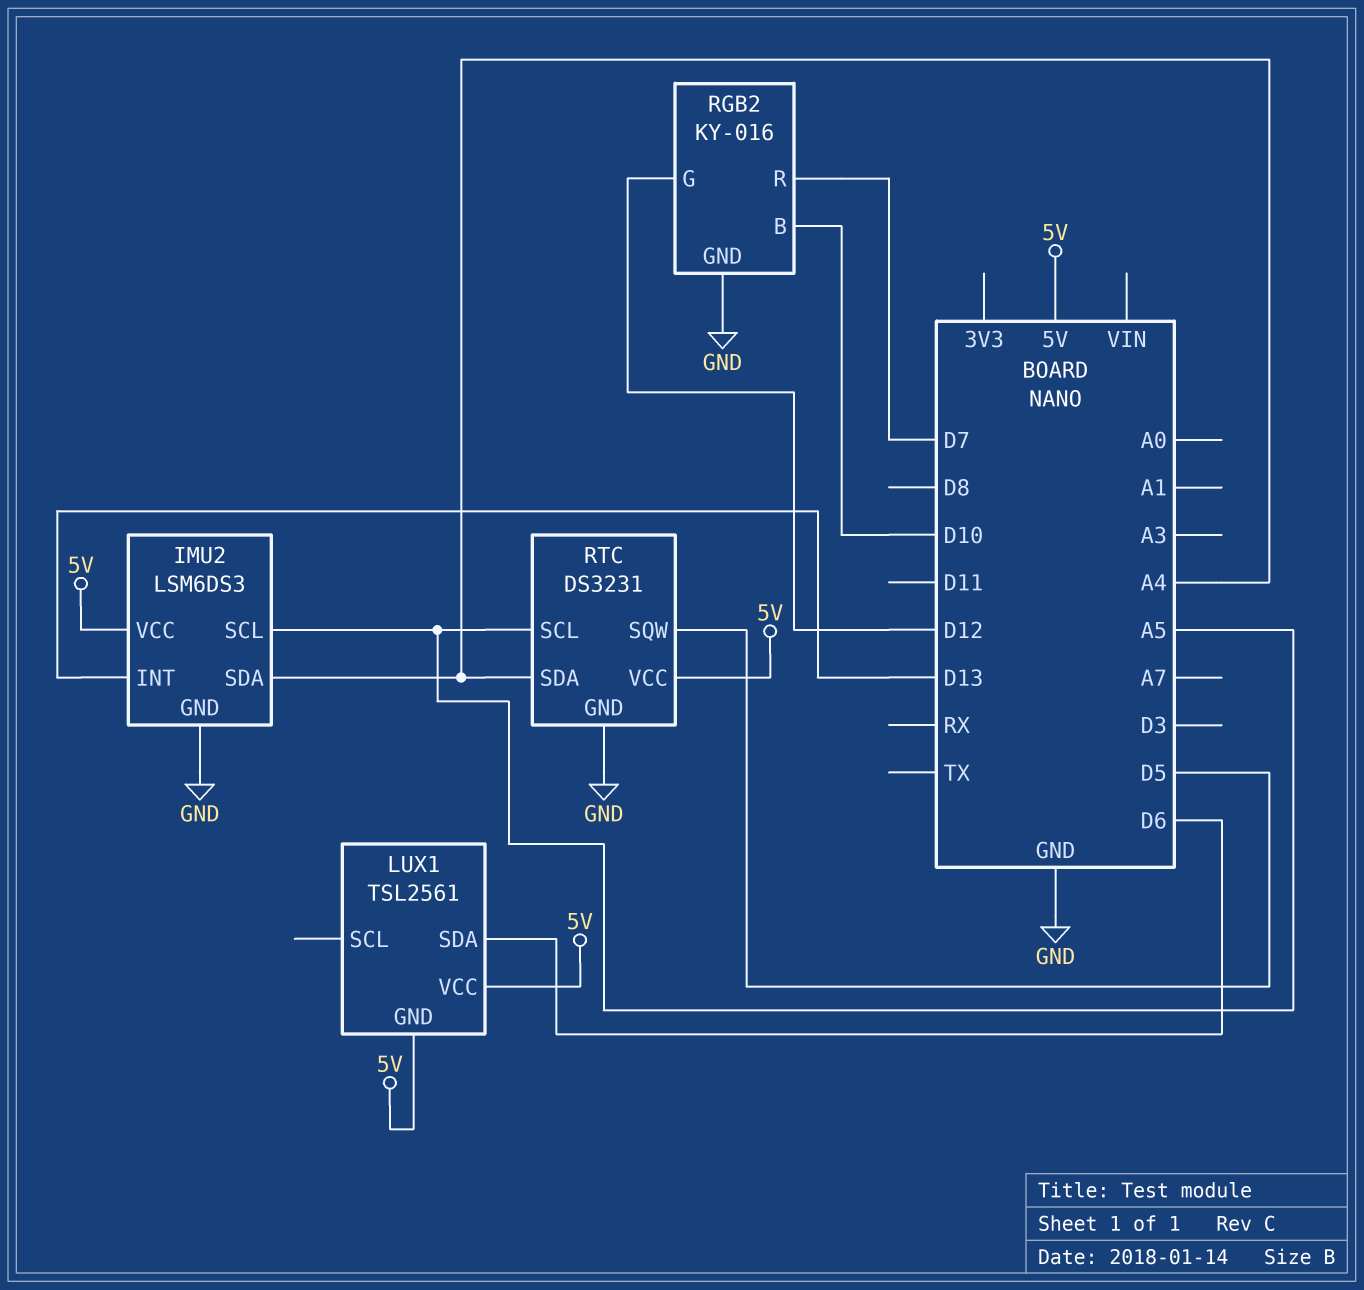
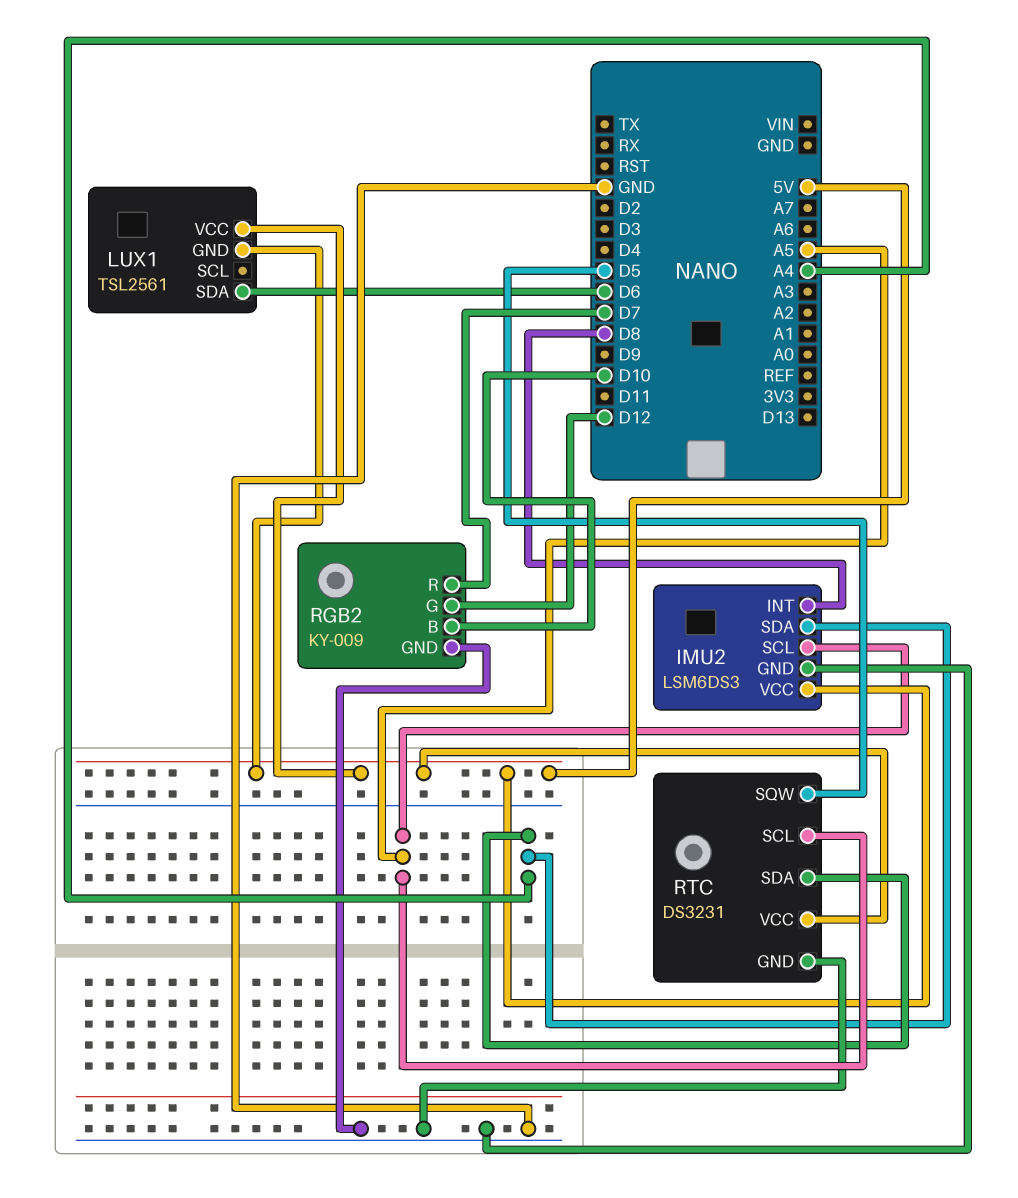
IMU2 pin INT: D13 -> D8
RGB2: KY-016 -> KY-009

